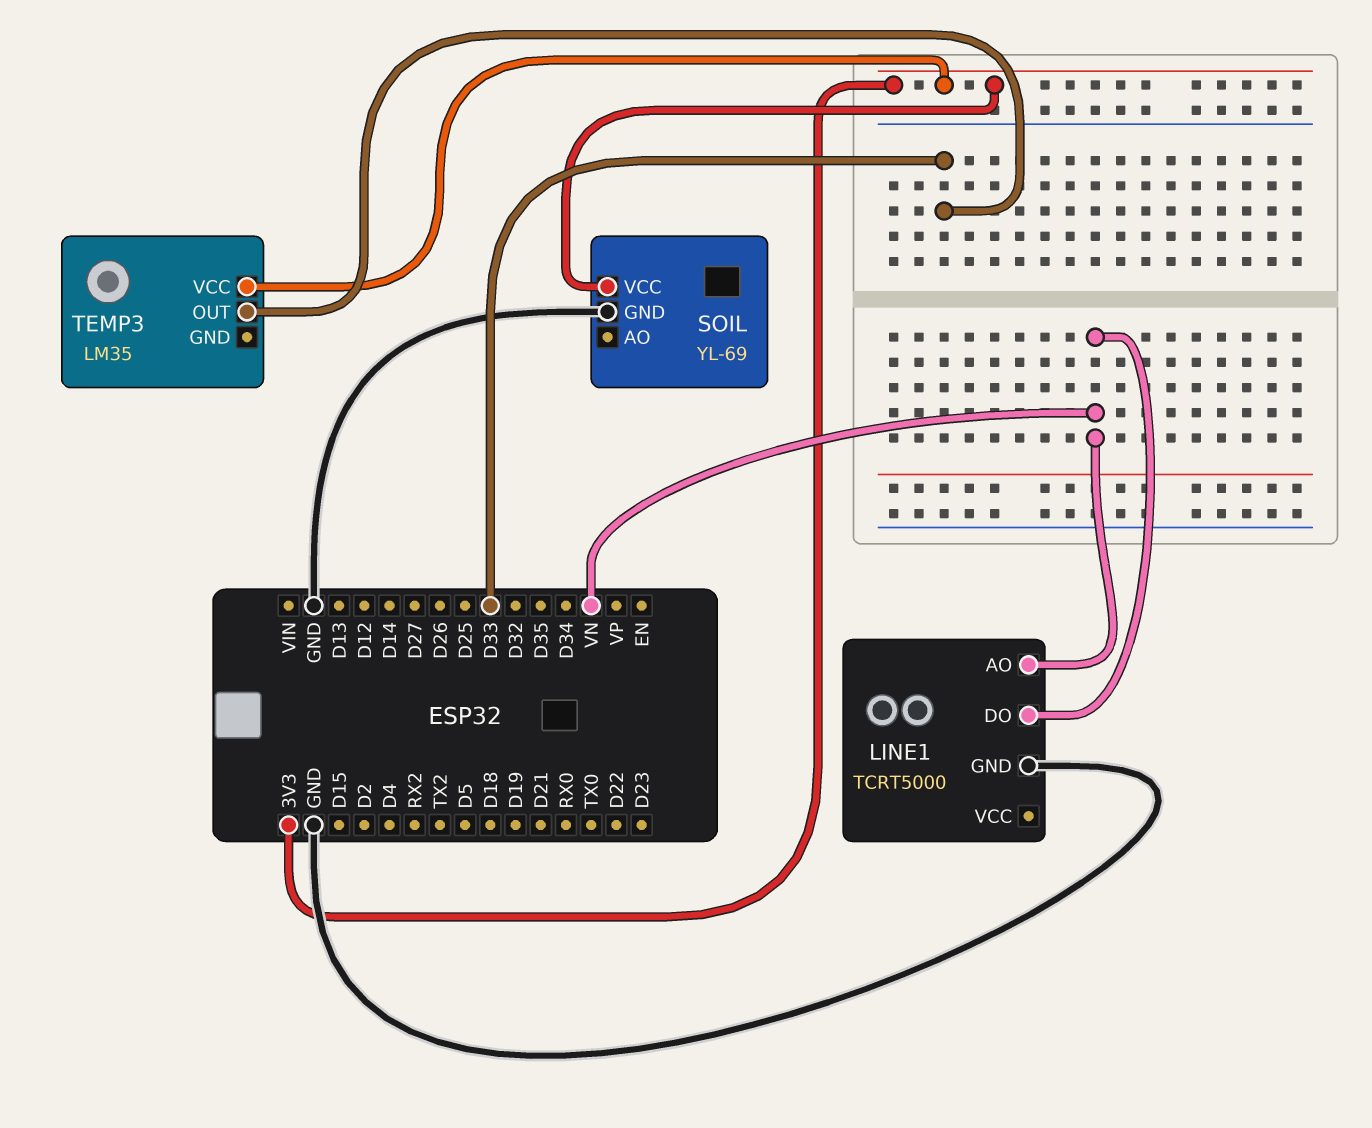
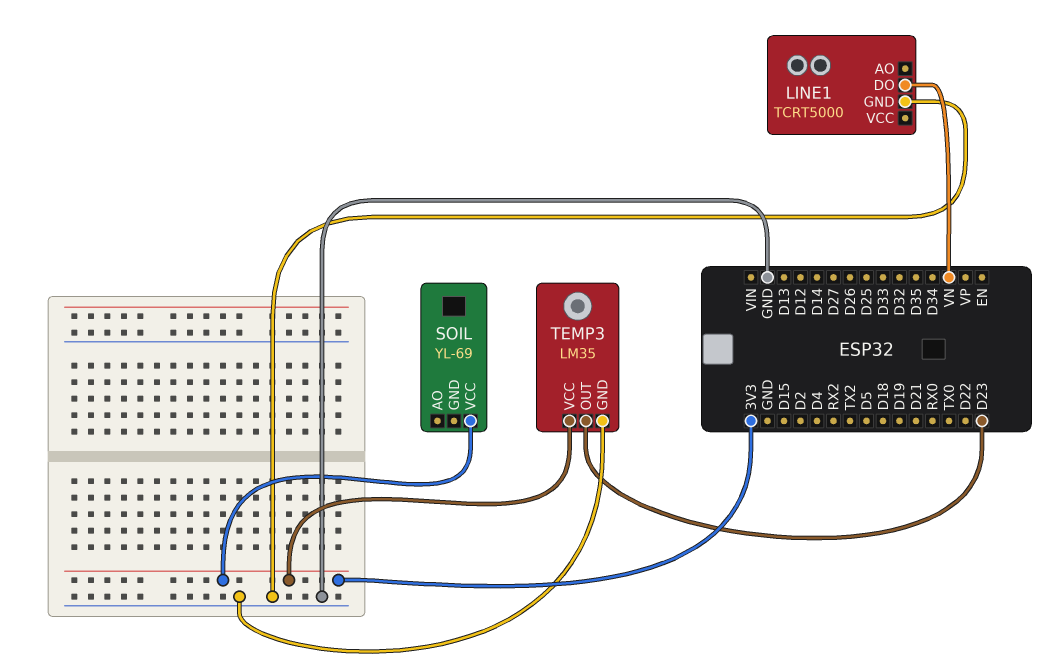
LINE1 pin AO: VN -> none
SOIL pin GND: GND -> none
TEMP3 pin GND: none -> GND
TEMP3 pin OUT: D33 -> D23

